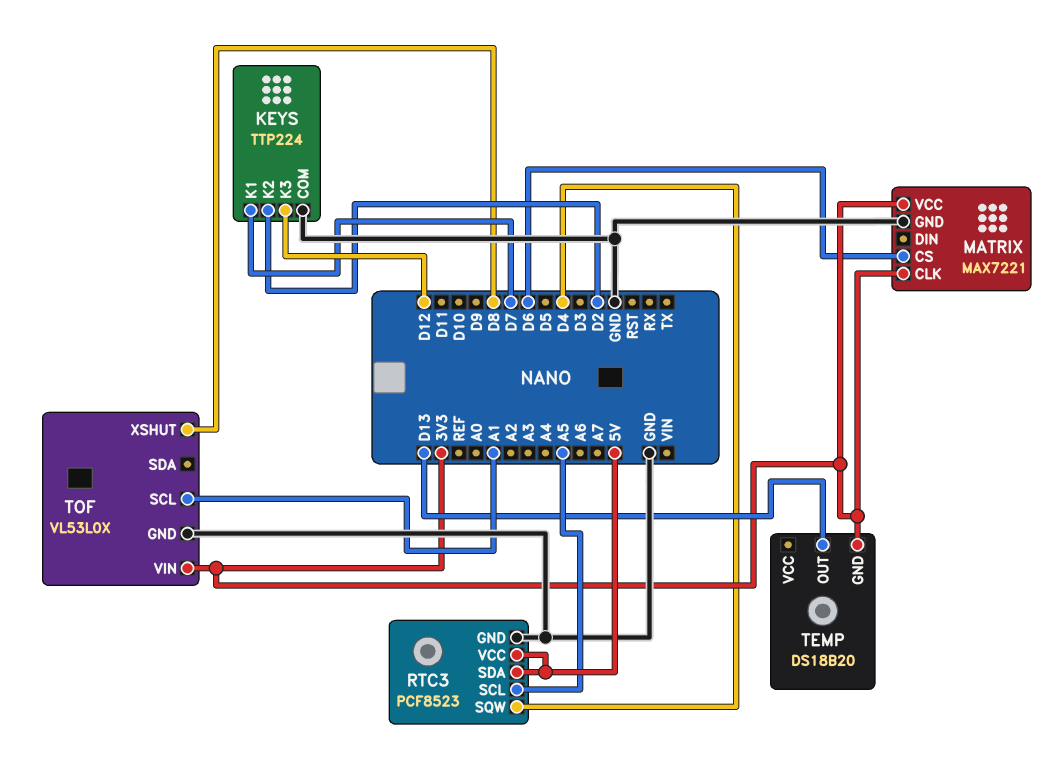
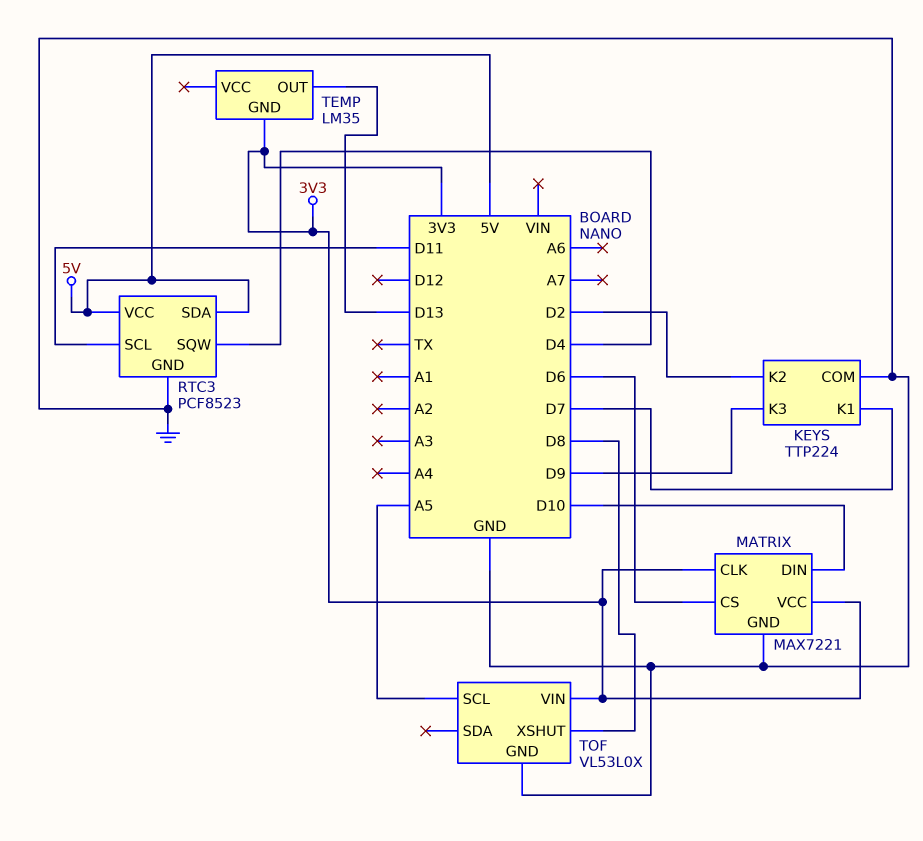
KEYS pin K3: D12 -> D9
MATRIX pin DIN: none -> D10
RTC3 pin SCL: A5 -> D11
TEMP: DS18B20 -> LM35
TOF pin SCL: A1 -> A5

